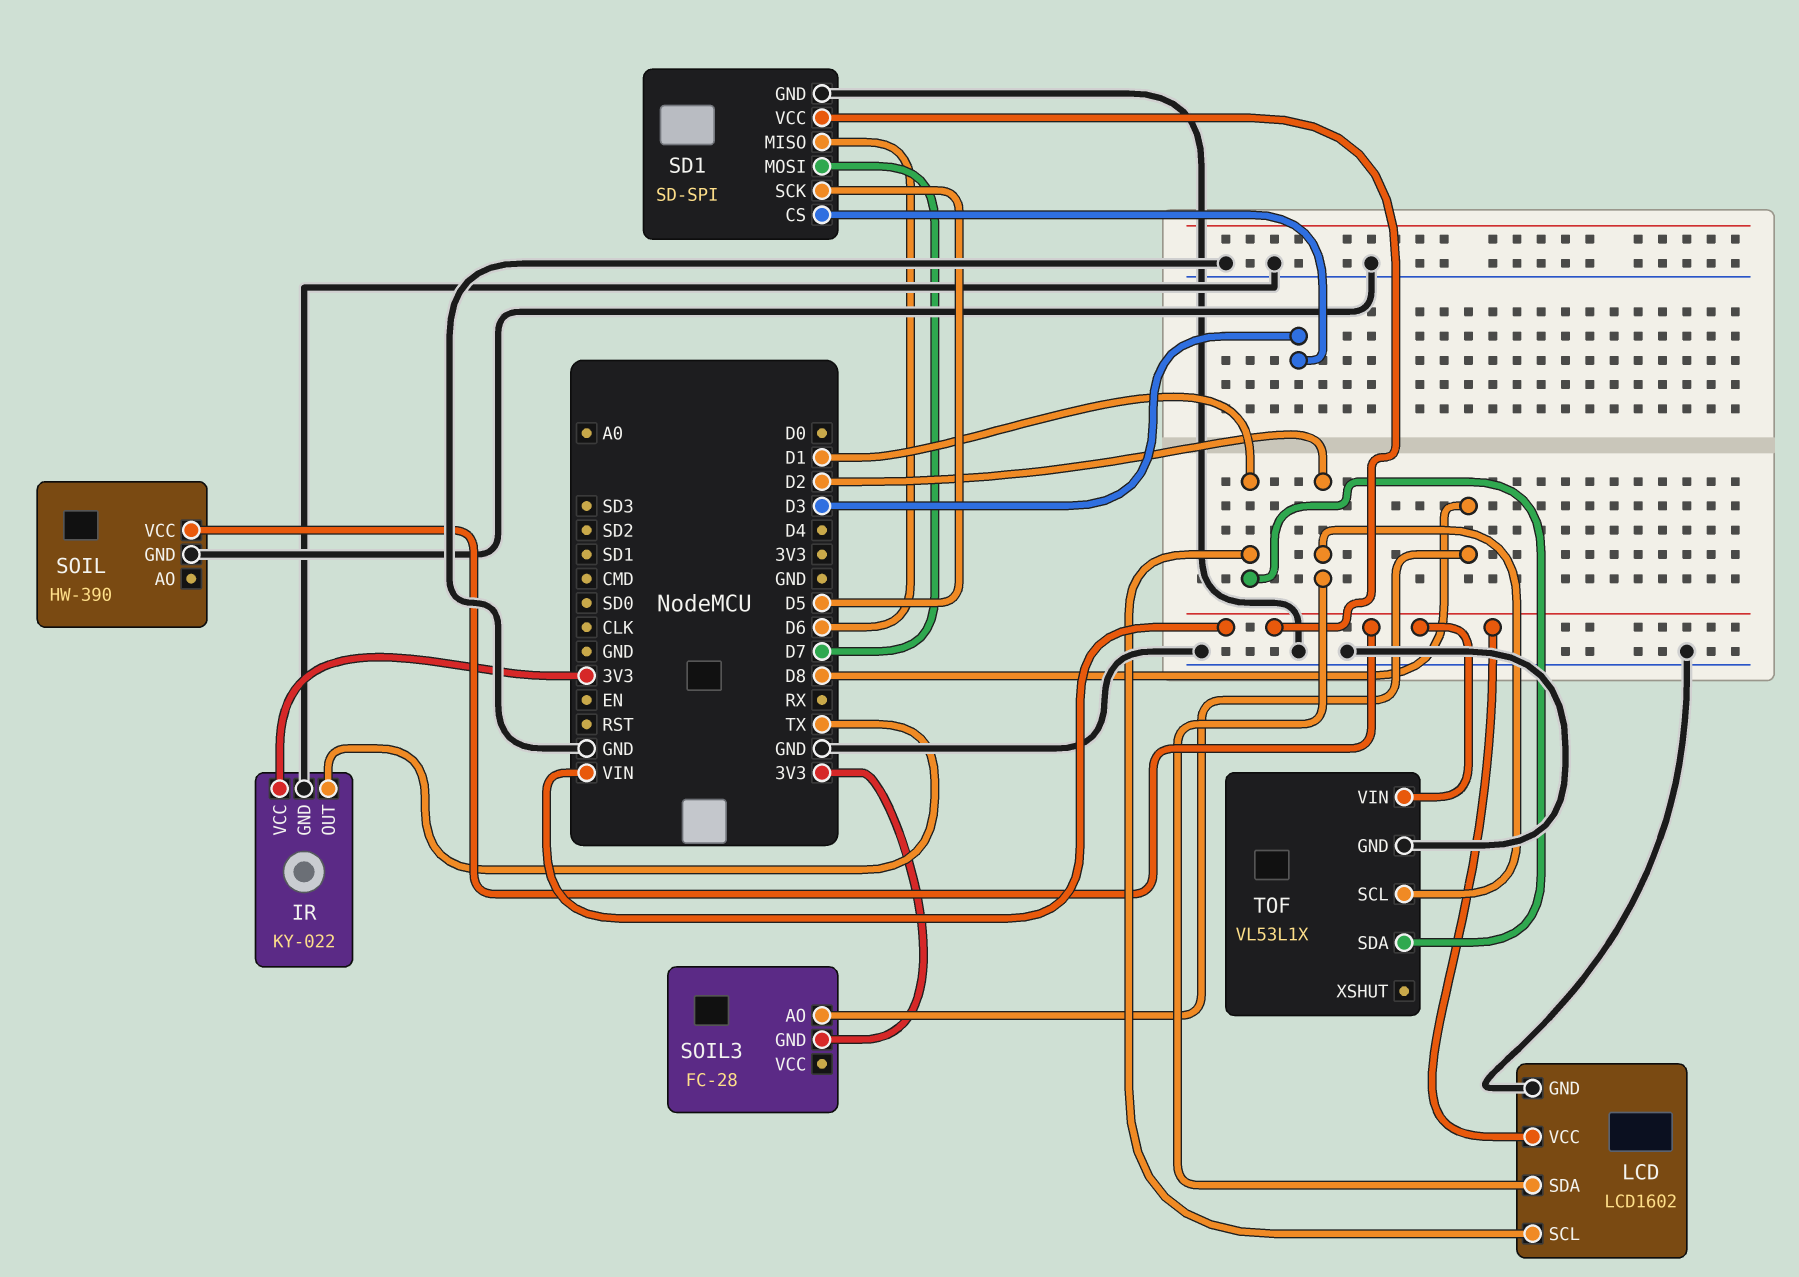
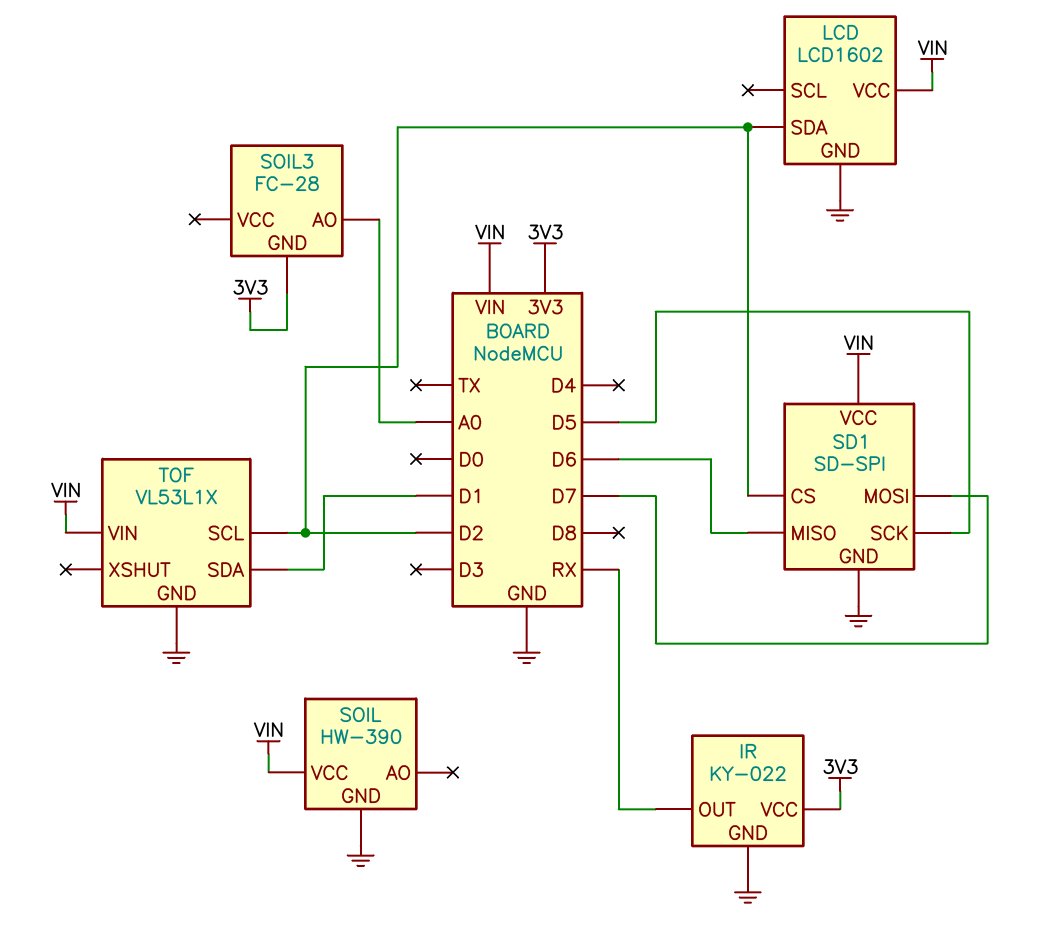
IR pin OUT: TX -> RX
LCD pin SCL: D1 -> none
SD1 pin CS: D3 -> D2
SOIL3 pin AO: D8 -> A0

